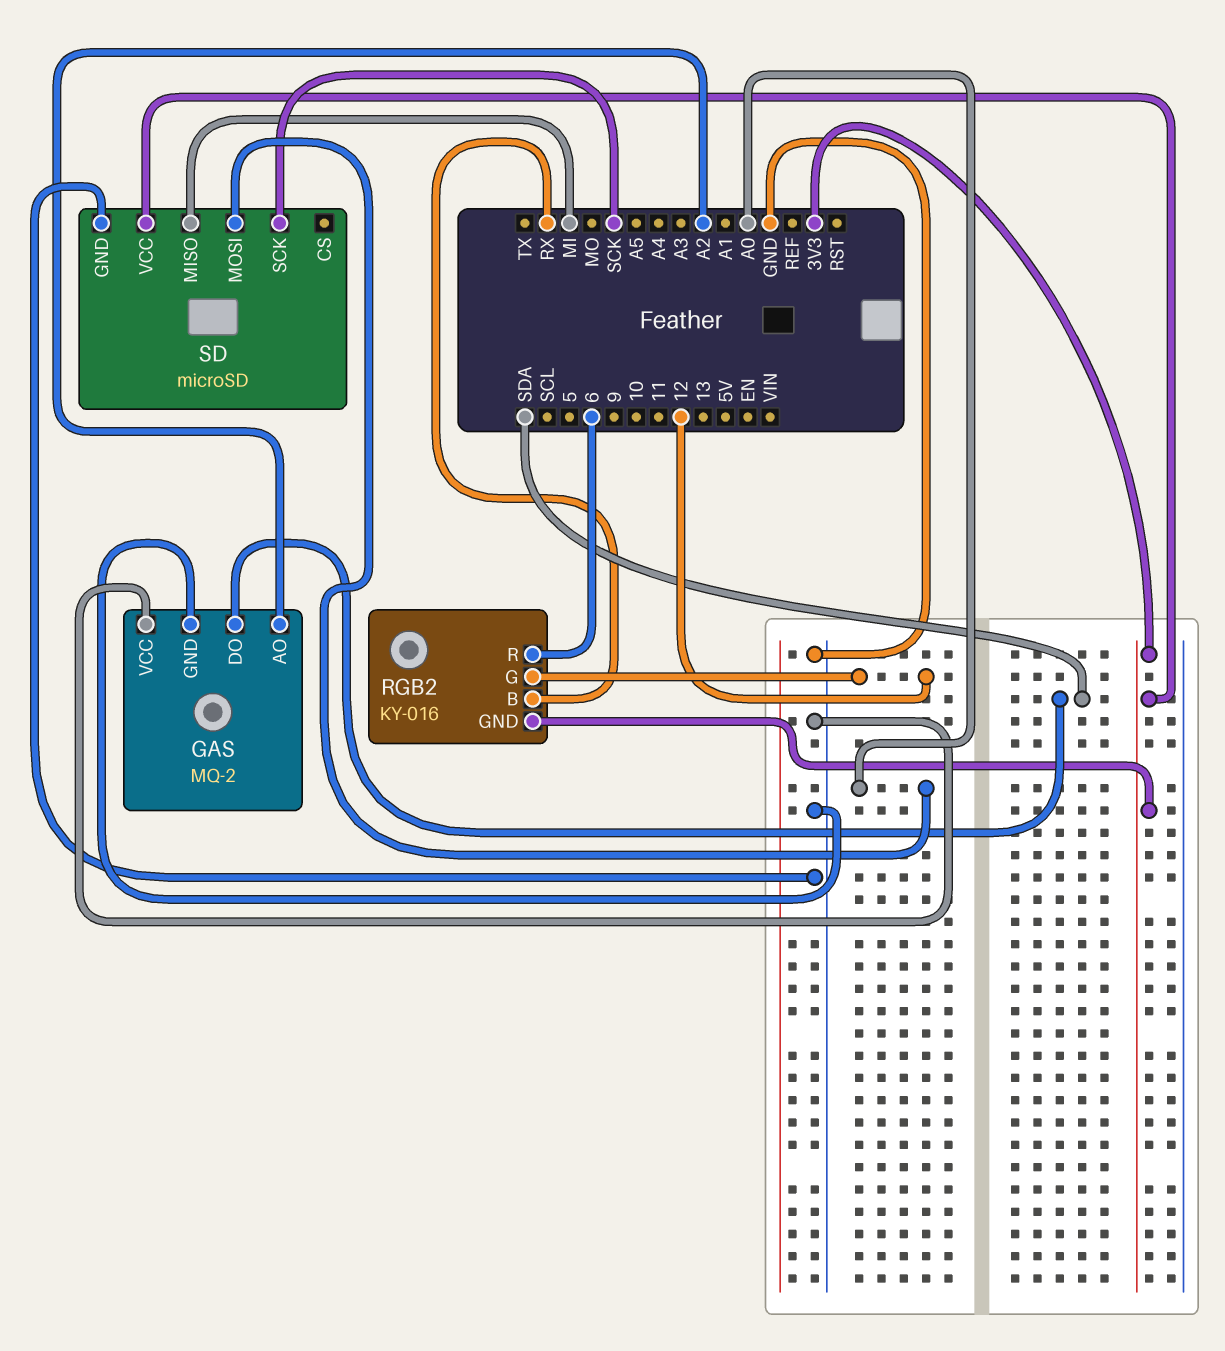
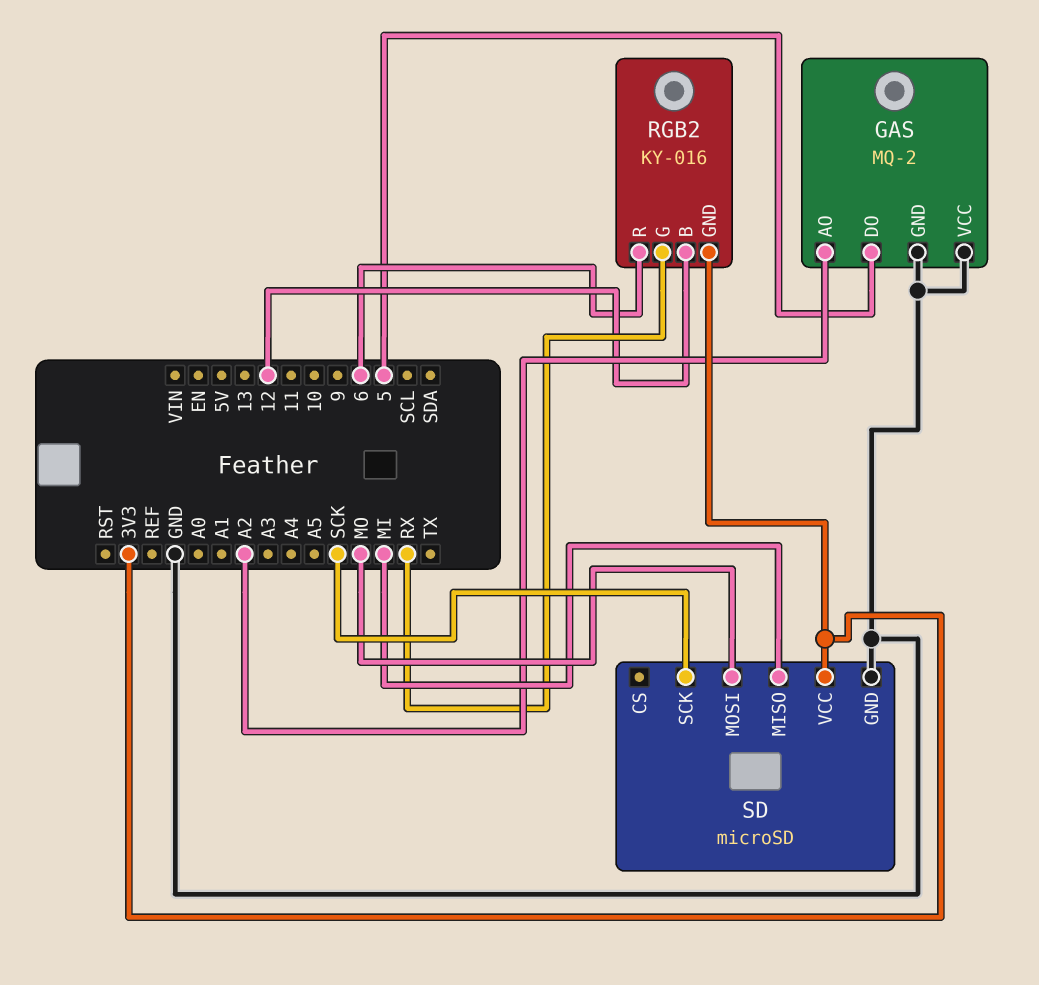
GAS pin DO: SDA -> 5
RGB2 pin B: RX -> 12
RGB2 pin G: 12 -> RX
SD pin MOSI: A0 -> MO

